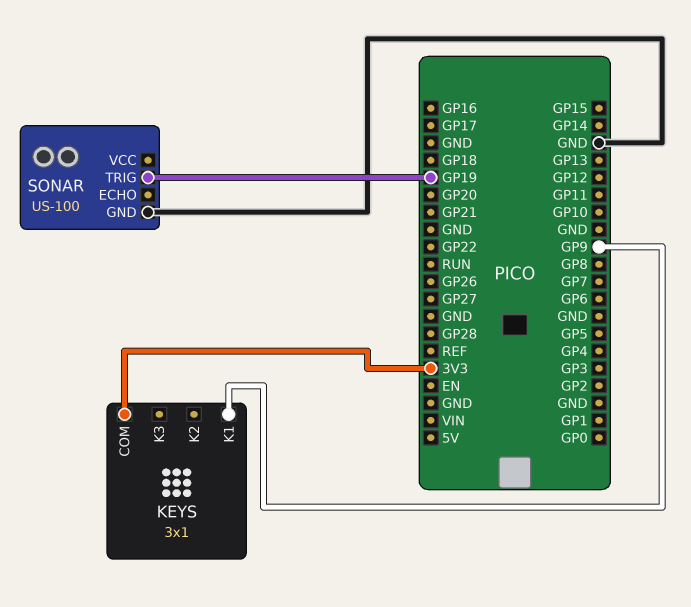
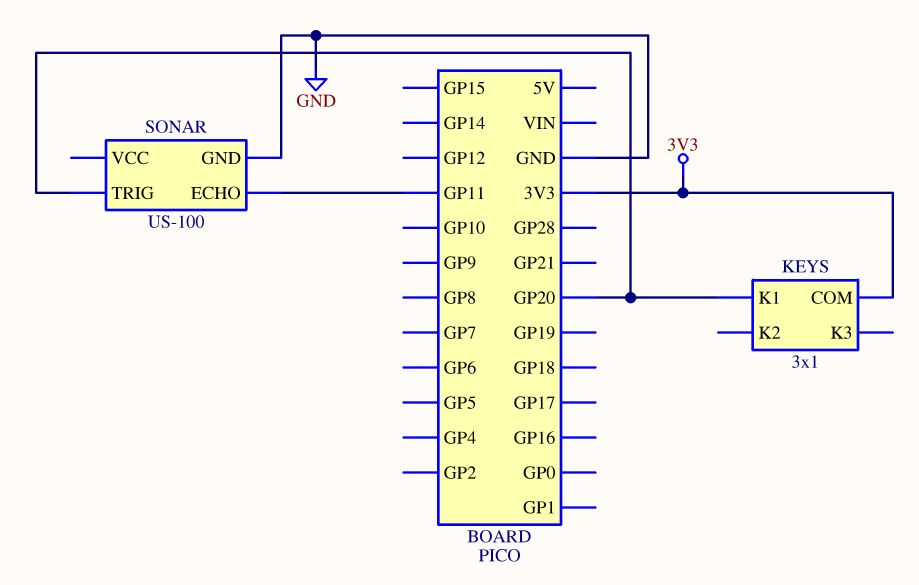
KEYS pin K1: GP9 -> GP20
SONAR pin ECHO: none -> GP11
SONAR pin TRIG: GP19 -> GP20

